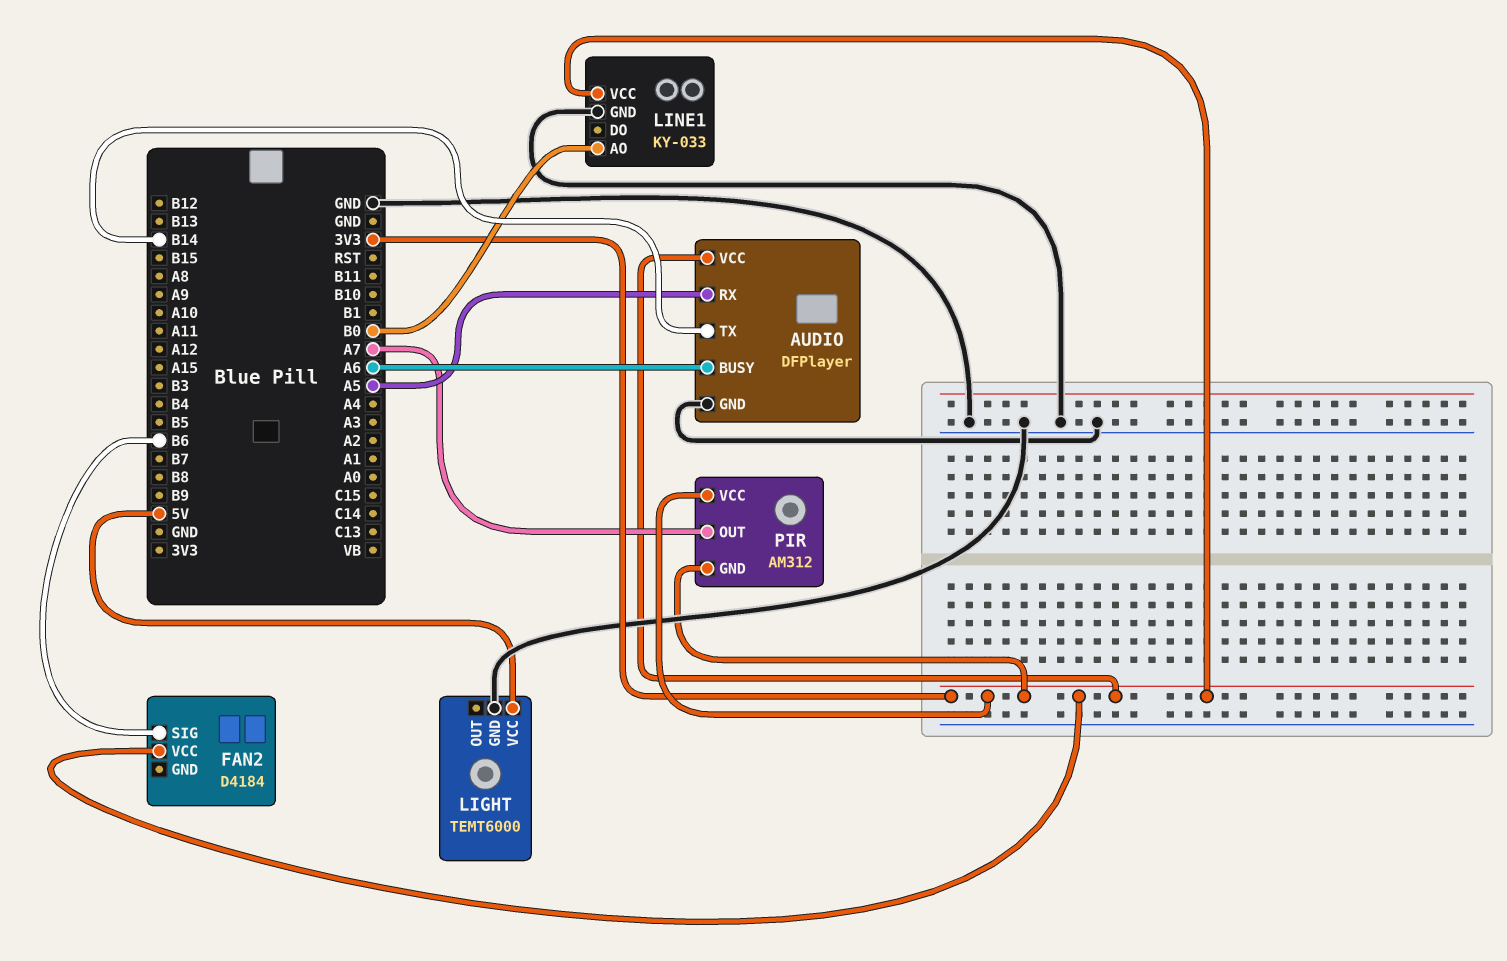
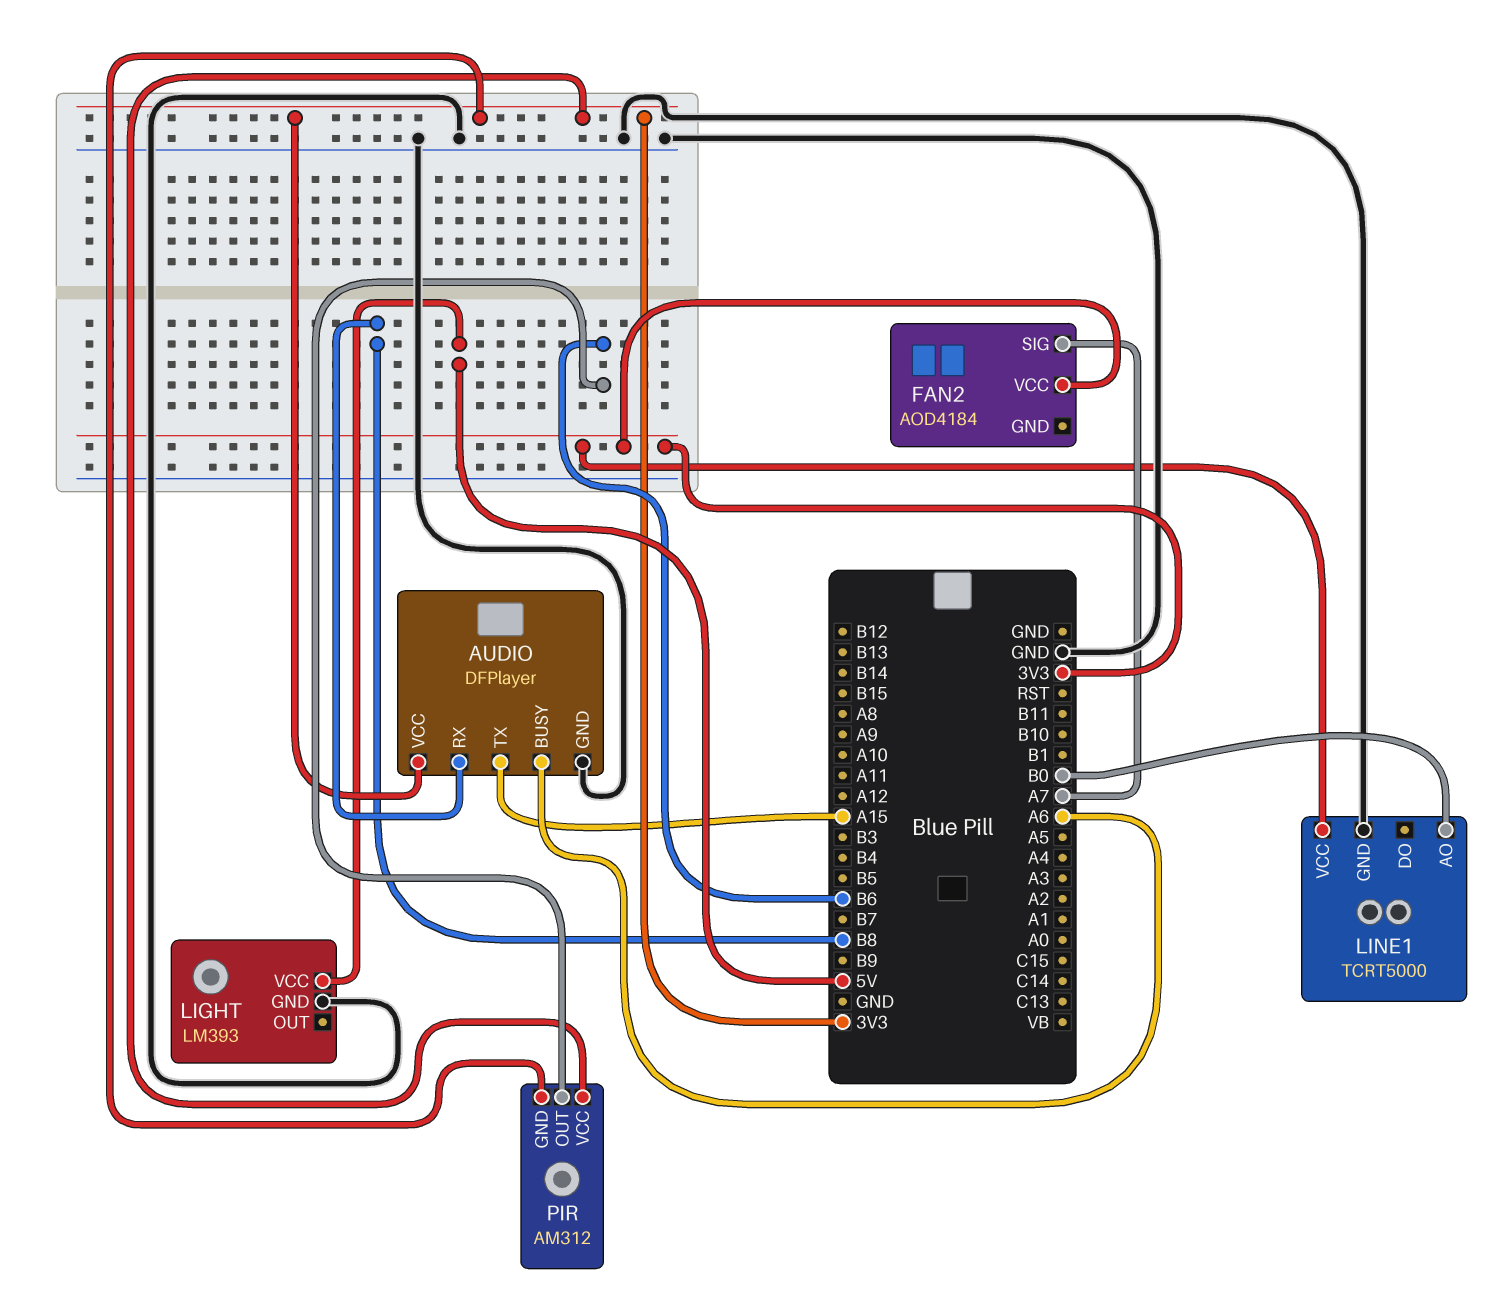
AUDIO pin RX: A5 -> B8
AUDIO pin TX: B14 -> A15
FAN2: D4184 -> AOD4184
FAN2 pin SIG: B6 -> A7
LIGHT: TEMT6000 -> LM393
LINE1: KY-033 -> TCRT5000
PIR pin OUT: A7 -> B6

